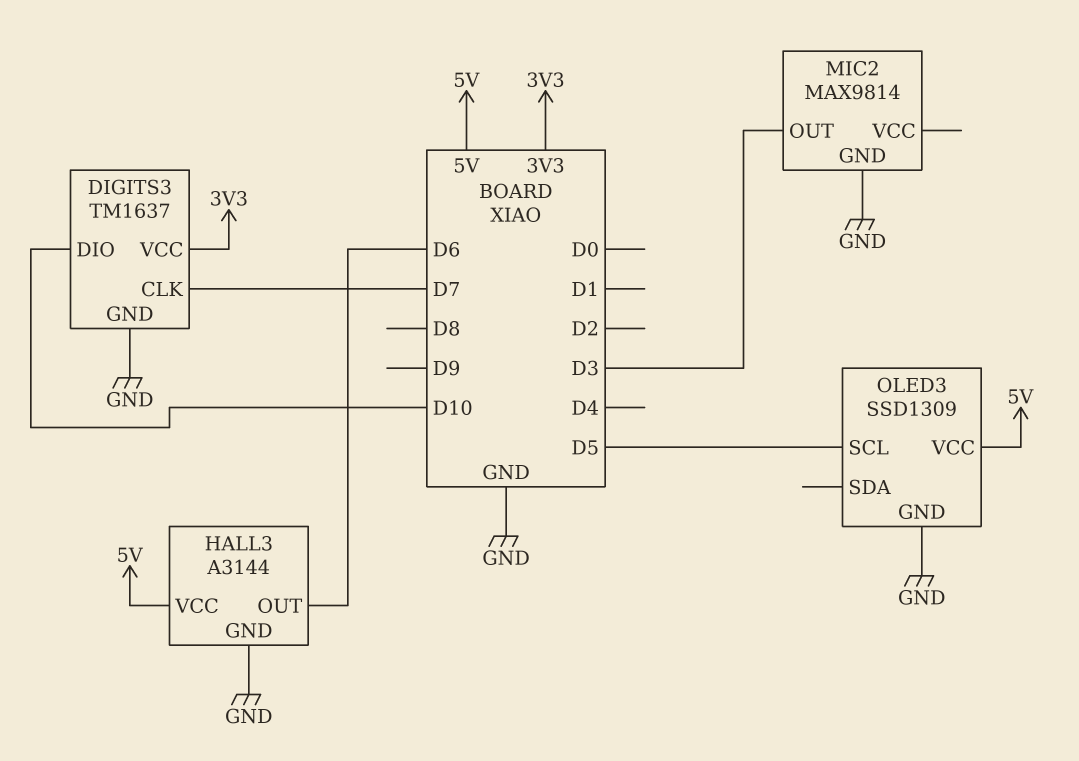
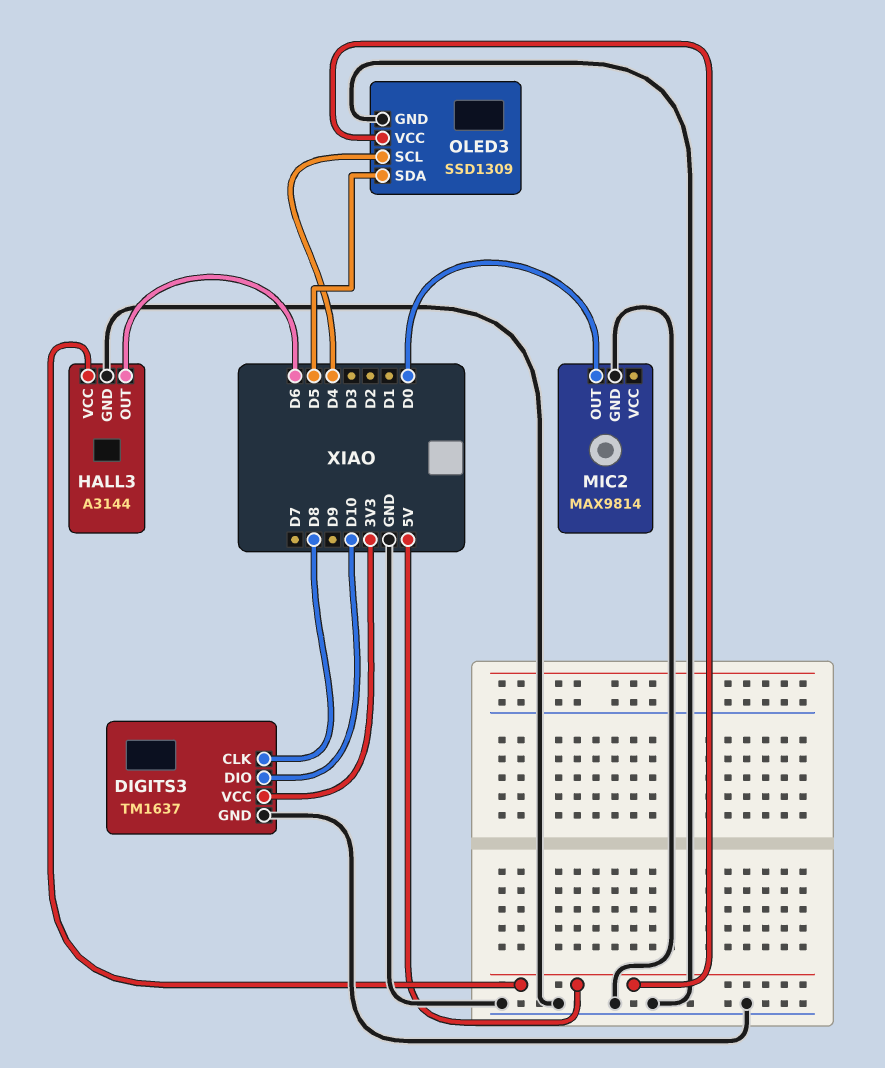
DIGITS3 pin CLK: D7 -> D8
MIC2 pin OUT: D3 -> D0
OLED3 pin SCL: D5 -> D4
OLED3 pin SDA: none -> D5

